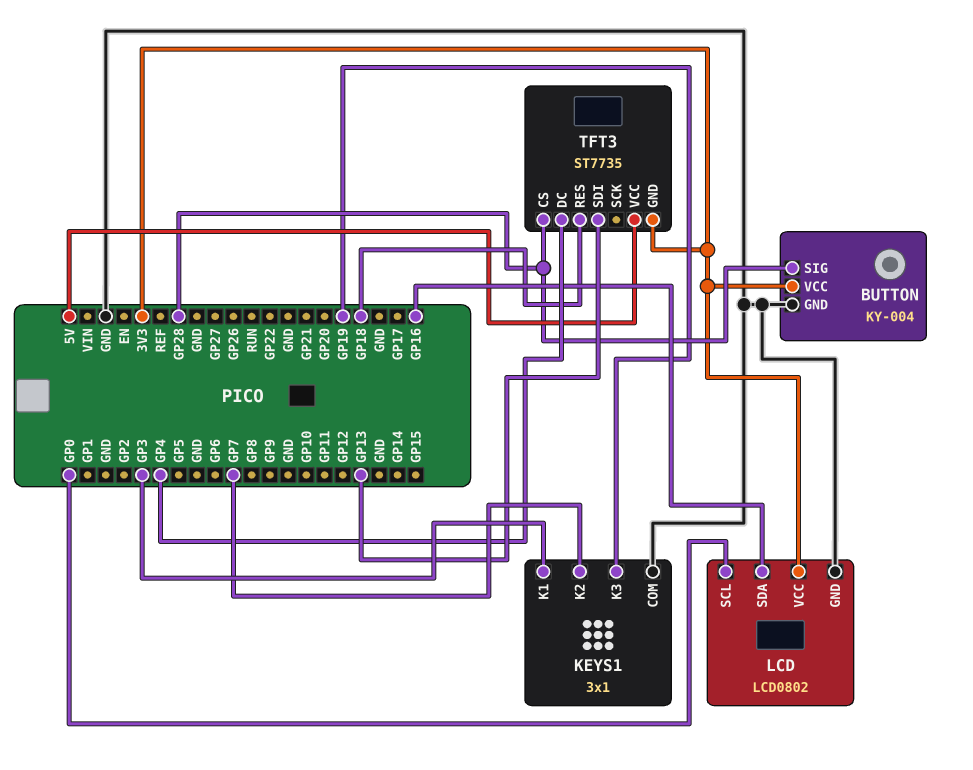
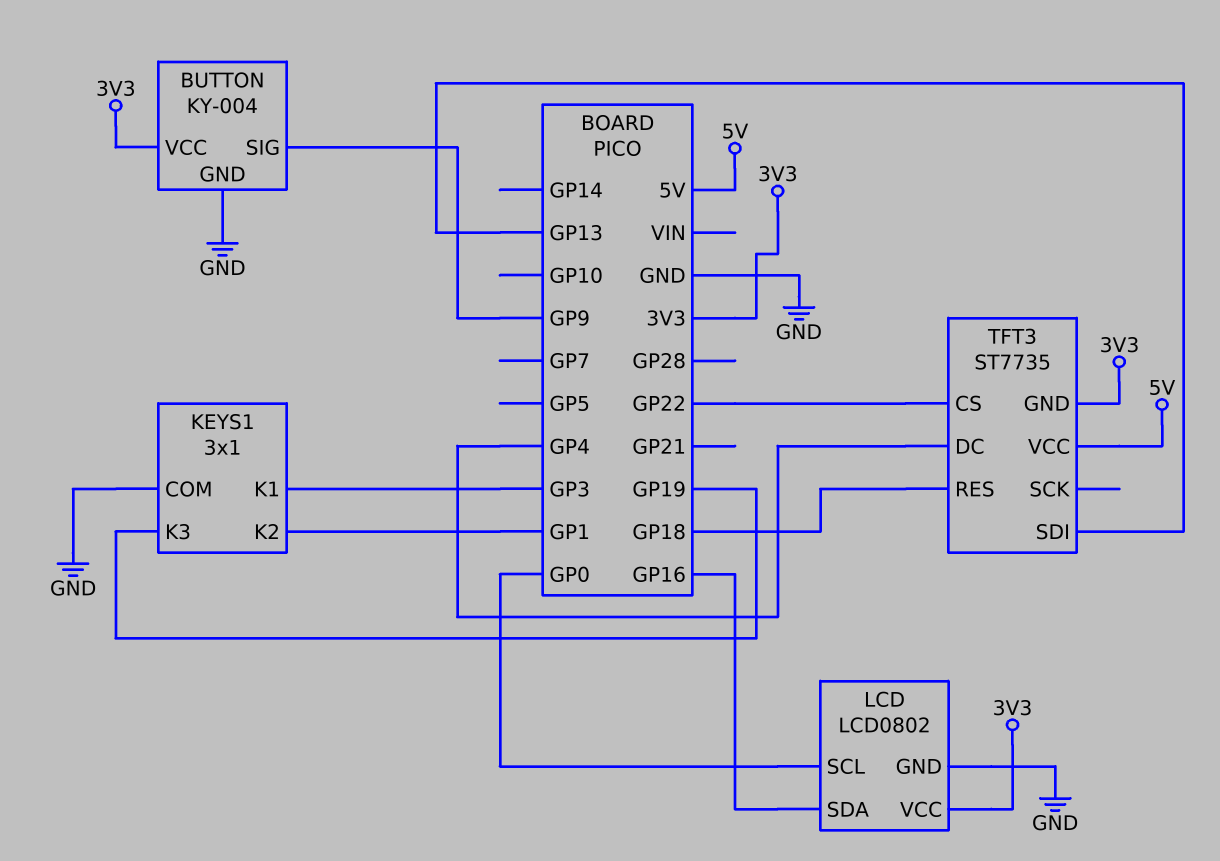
BUTTON pin SIG: GP28 -> GP9
KEYS1 pin K2: GP7 -> GP1
TFT3 pin CS: GP28 -> GP22

